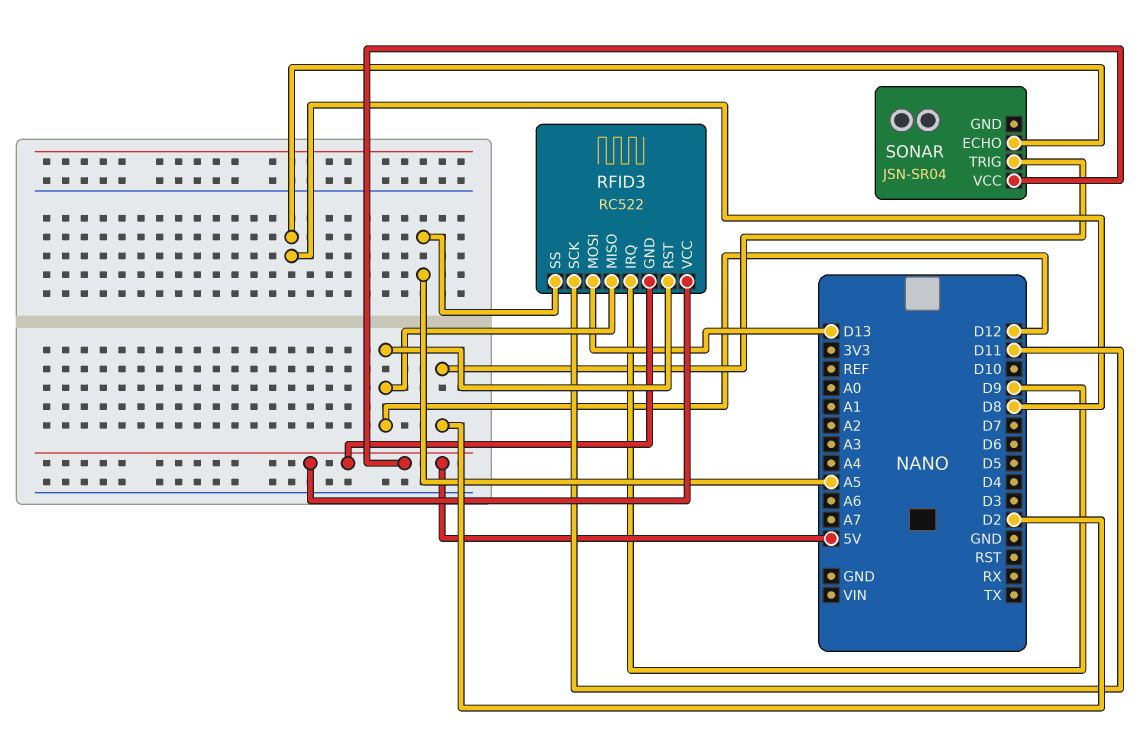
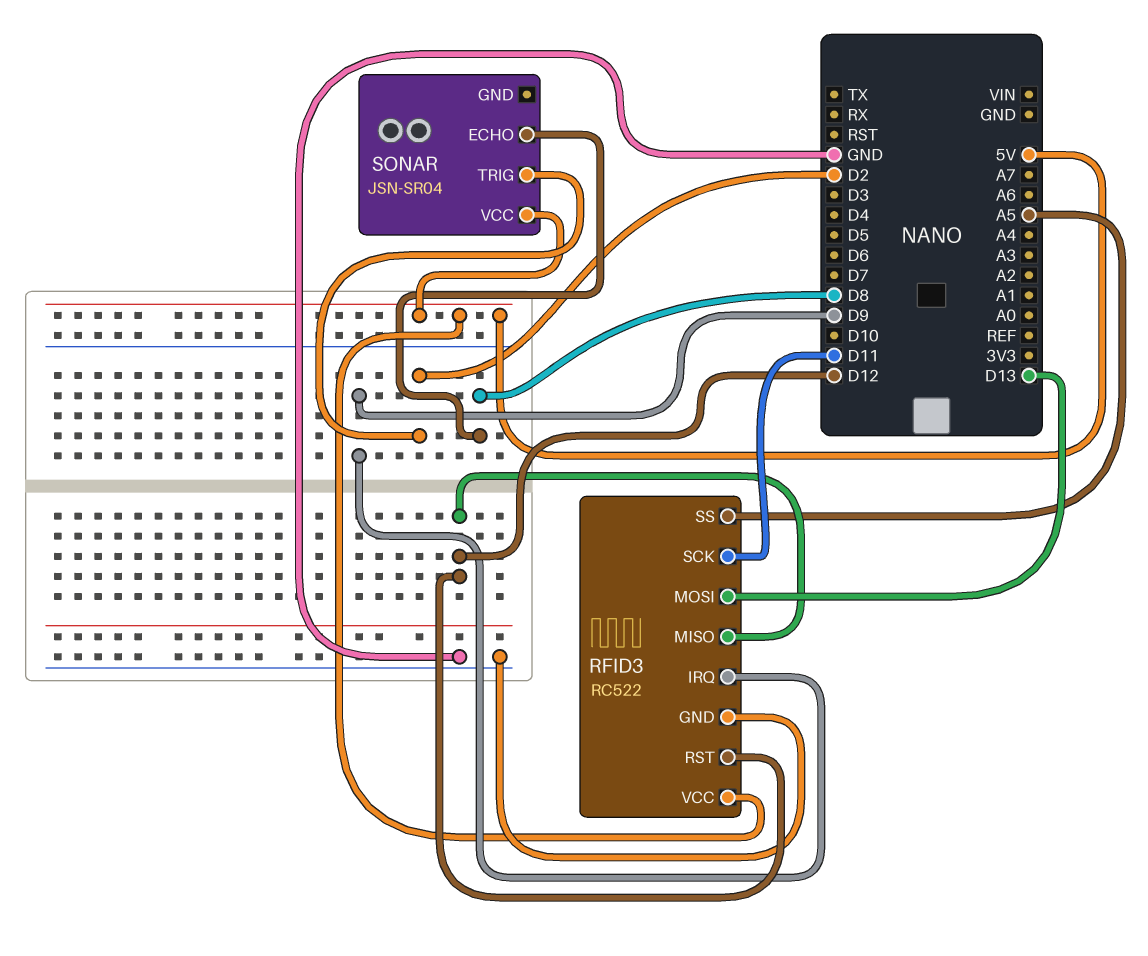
RFID3 pin GND: 5V -> GND

